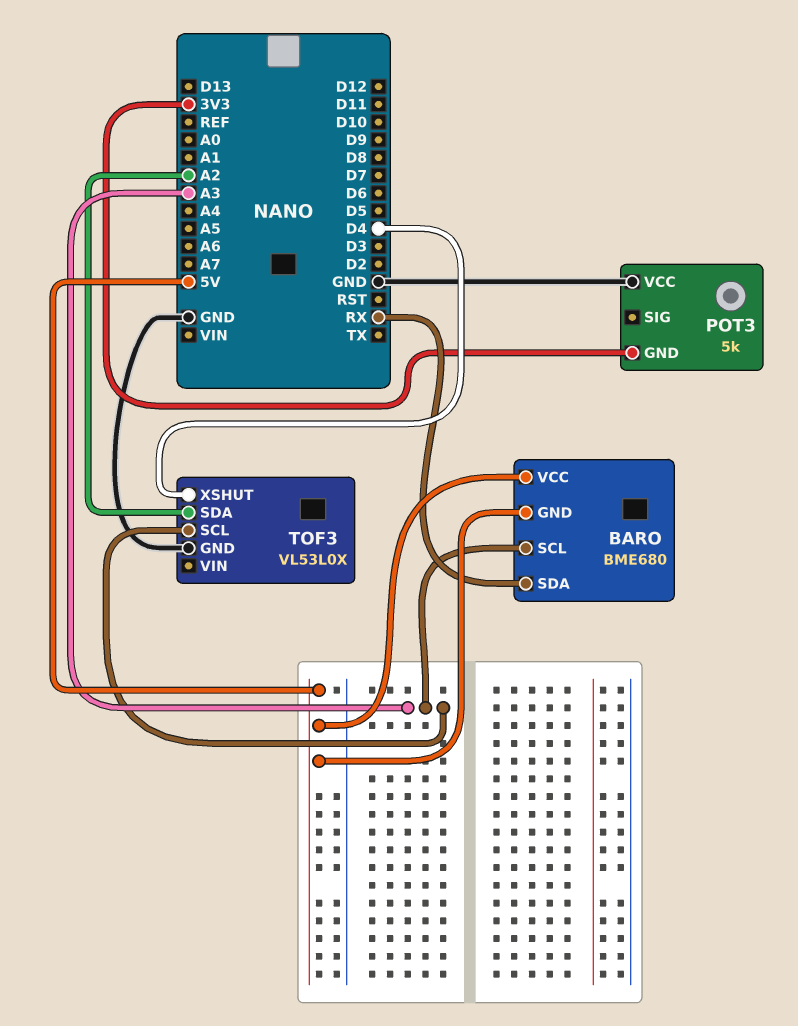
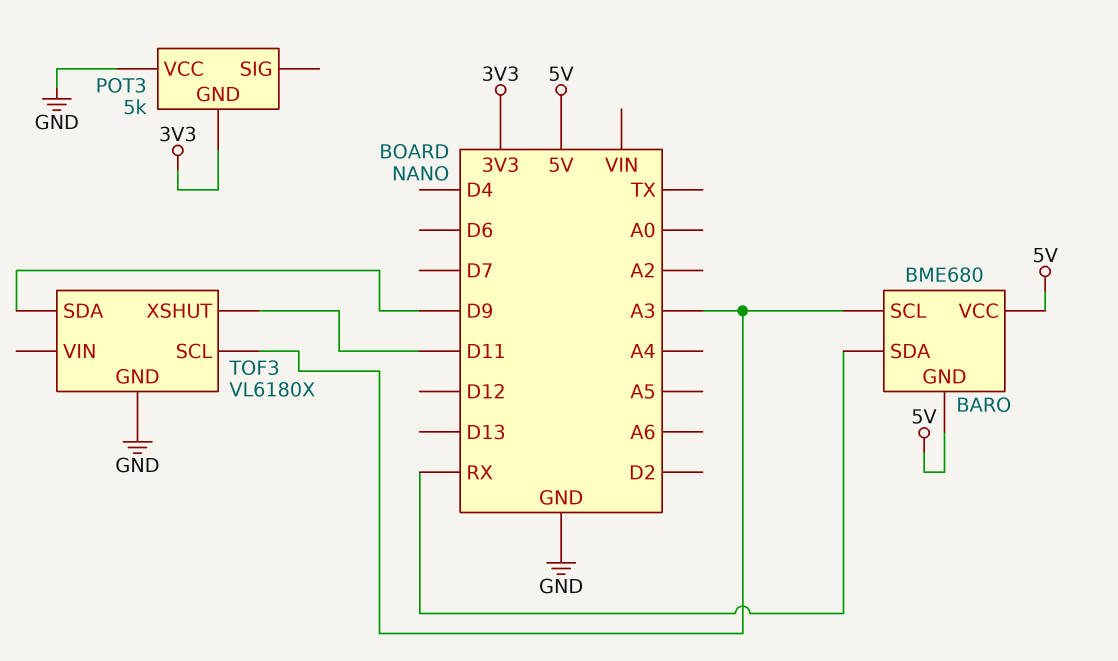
TOF3: VL53L0X -> VL6180X
TOF3 pin SDA: A2 -> D9
TOF3 pin XSHUT: D4 -> D11

